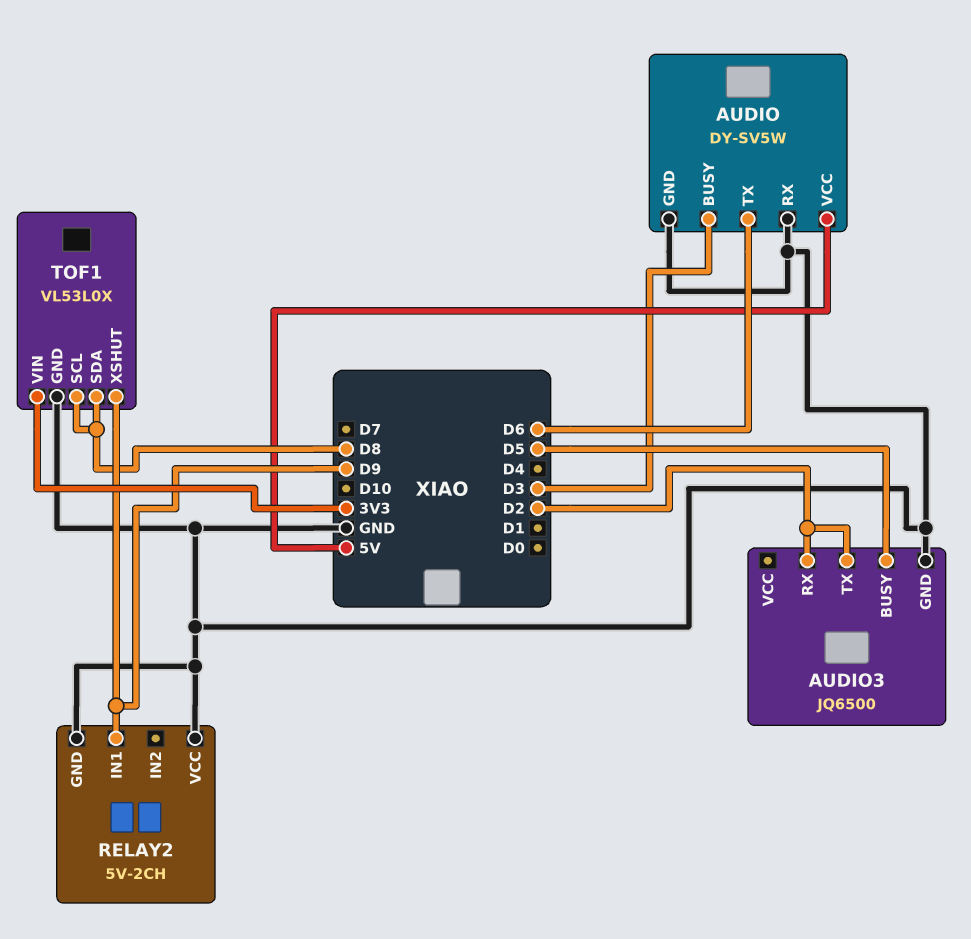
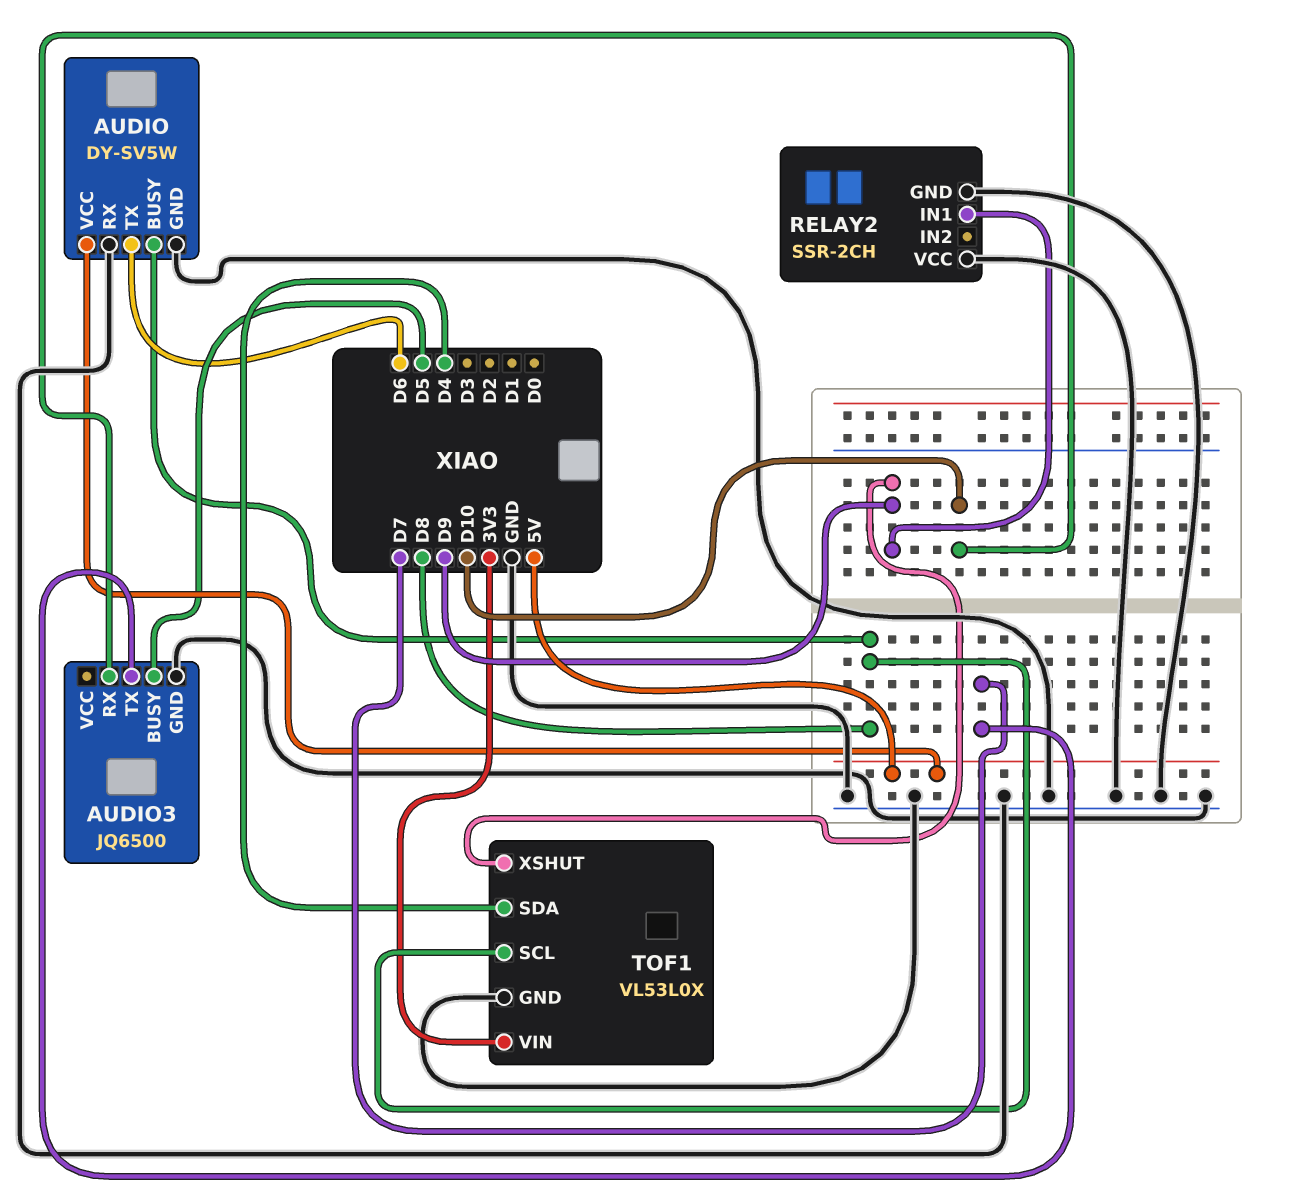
AUDIO pin BUSY: D3 -> D8
AUDIO3 pin RX: D2 -> D10
AUDIO3 pin TX: D2 -> D7
RELAY2: 5V-2CH -> SSR-2CH
TOF1 pin SDA: D8 -> D4

